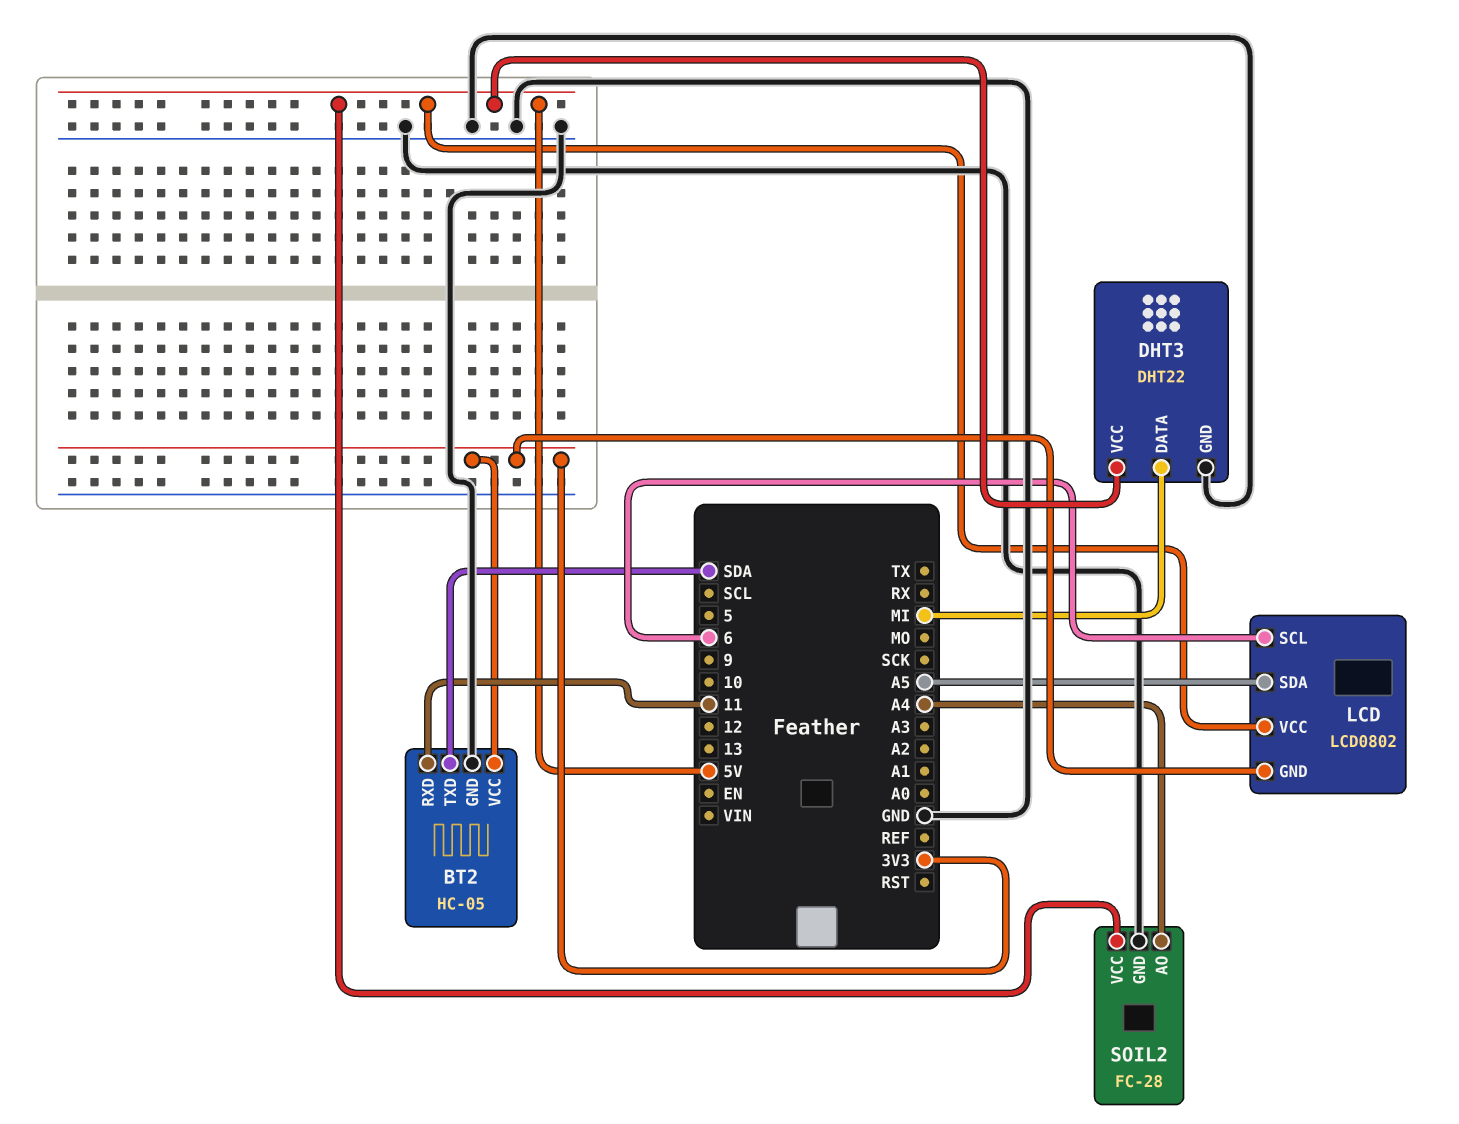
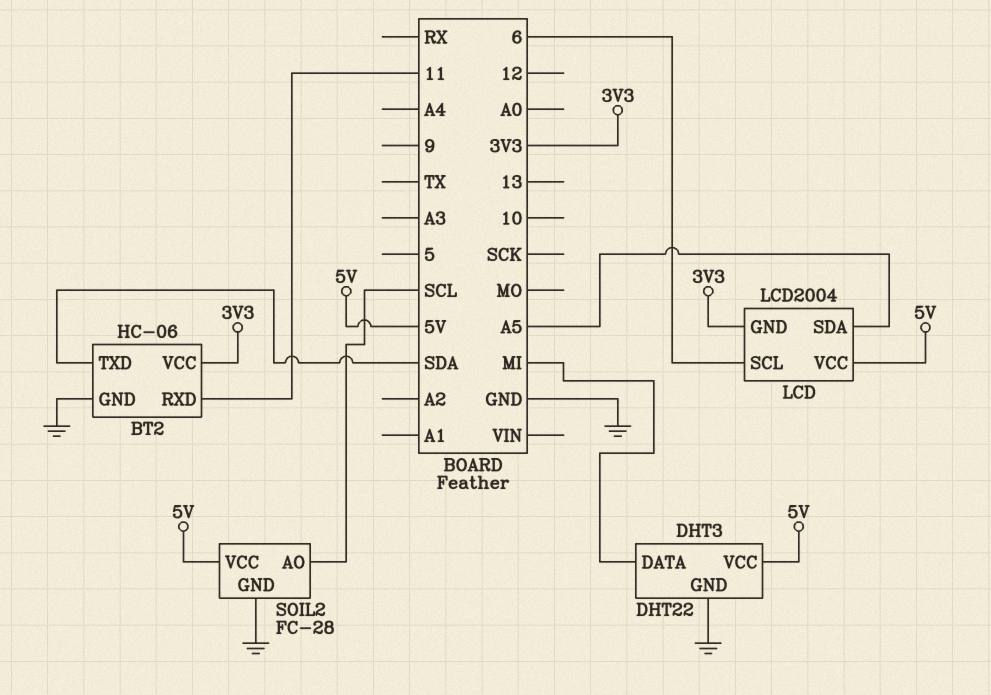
BT2: HC-05 -> HC-06
LCD: LCD0802 -> LCD2004
SOIL2 pin AO: A4 -> SCL

